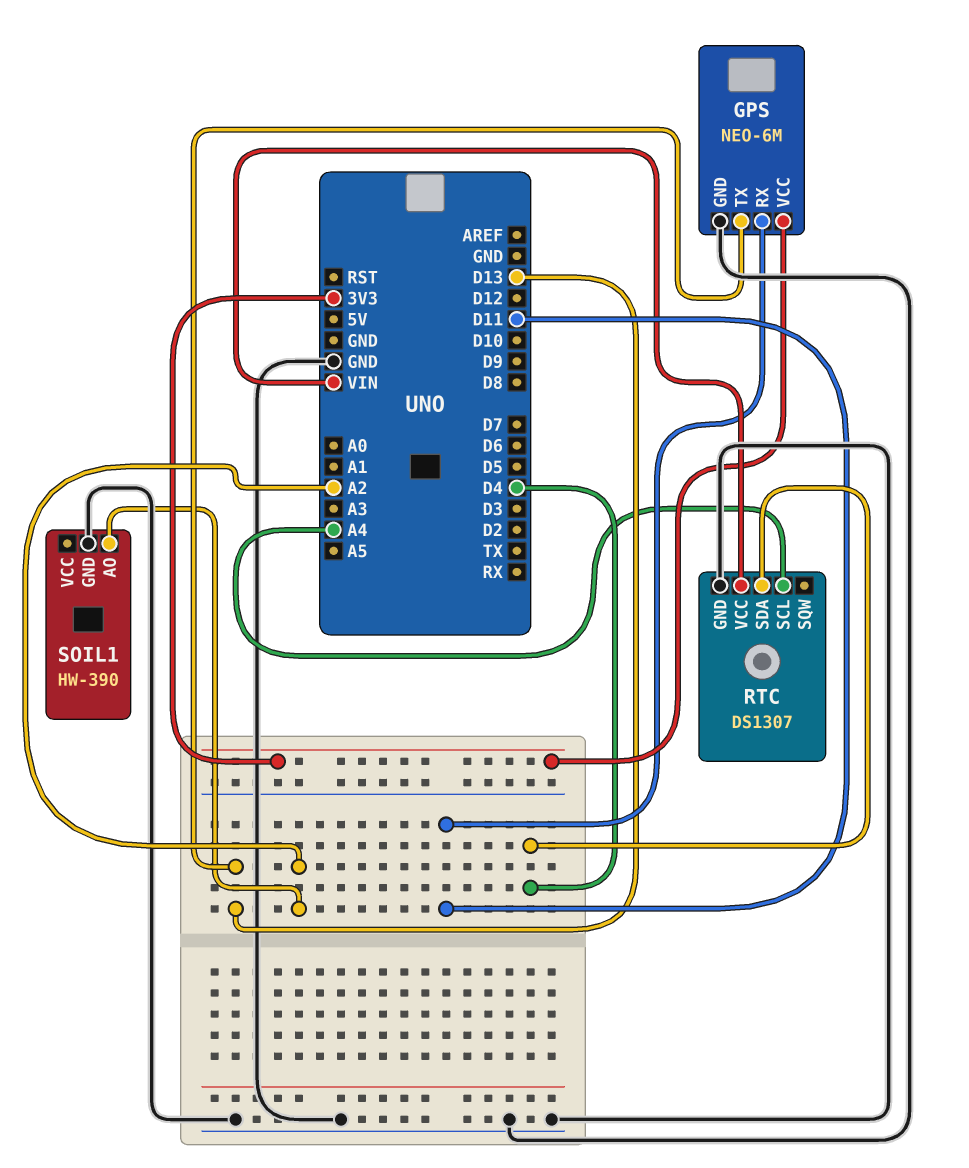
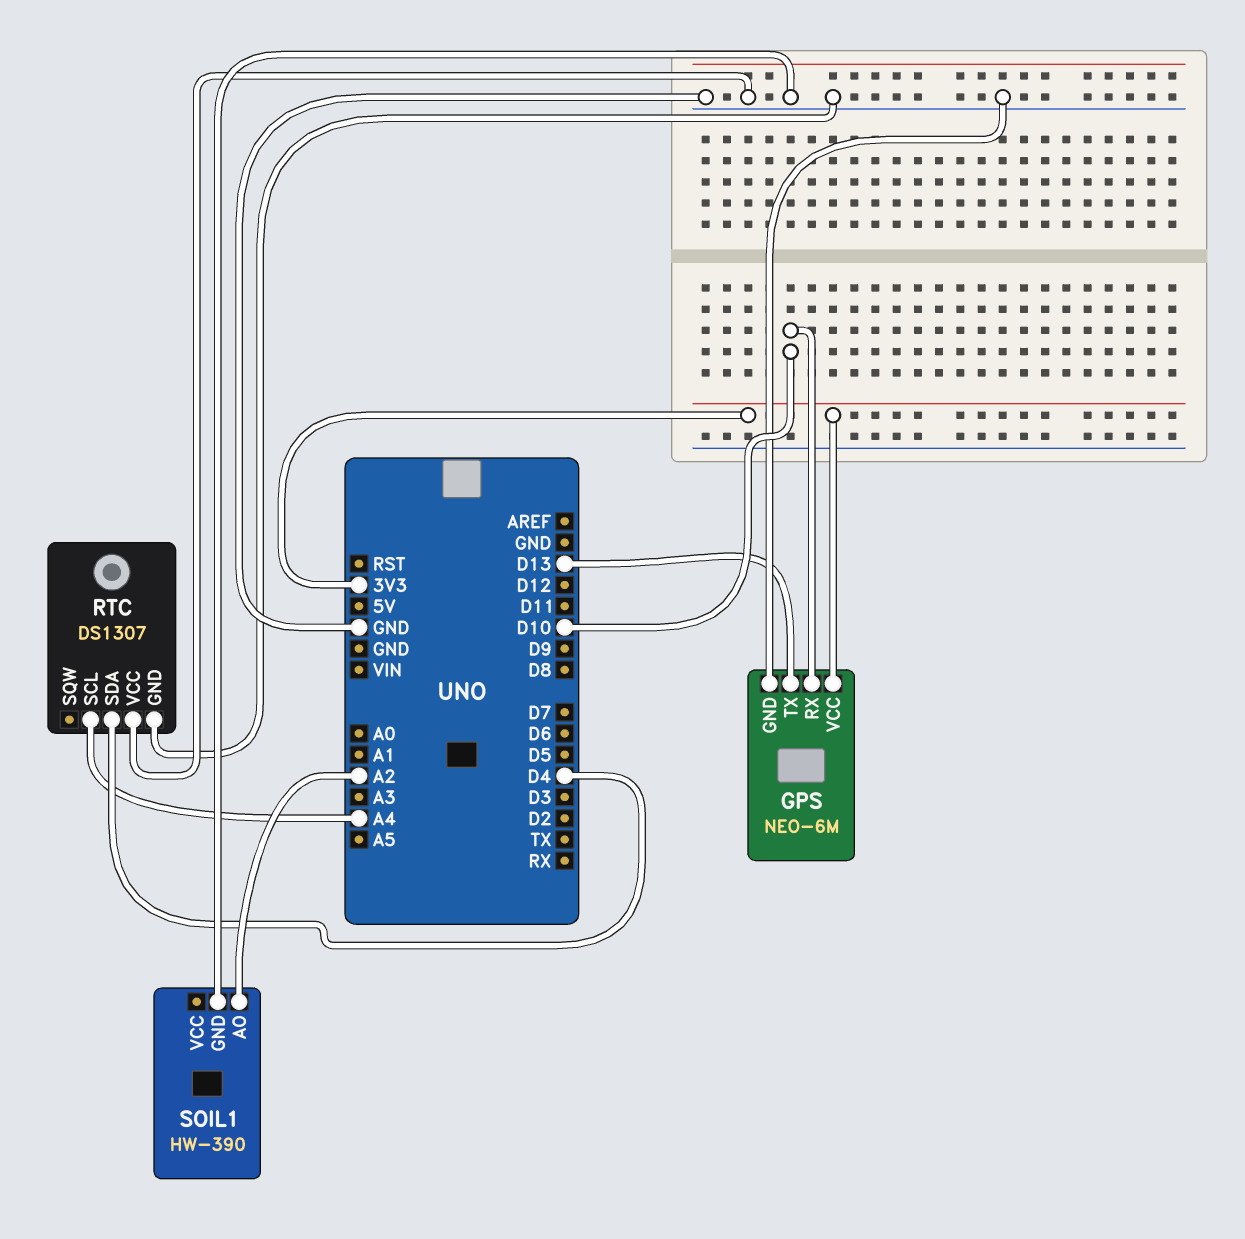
GPS pin RX: D11 -> D10
RTC pin VCC: VIN -> GND

